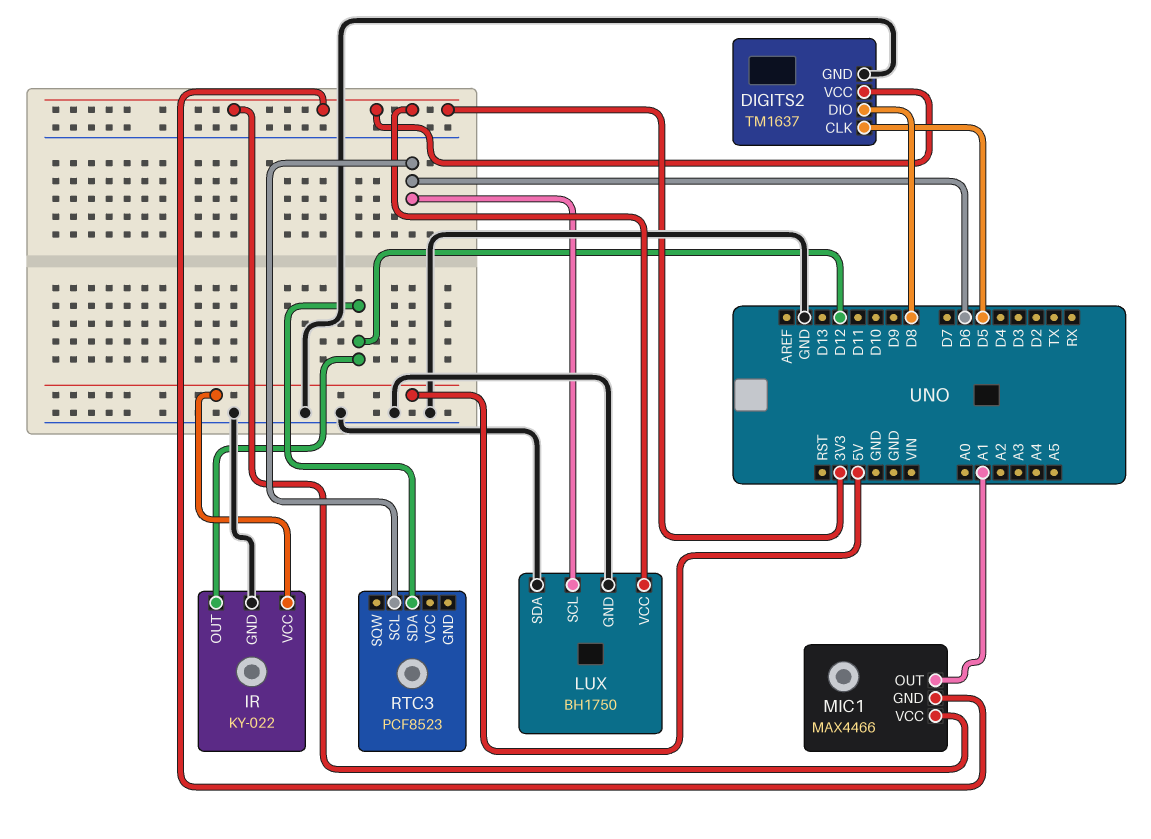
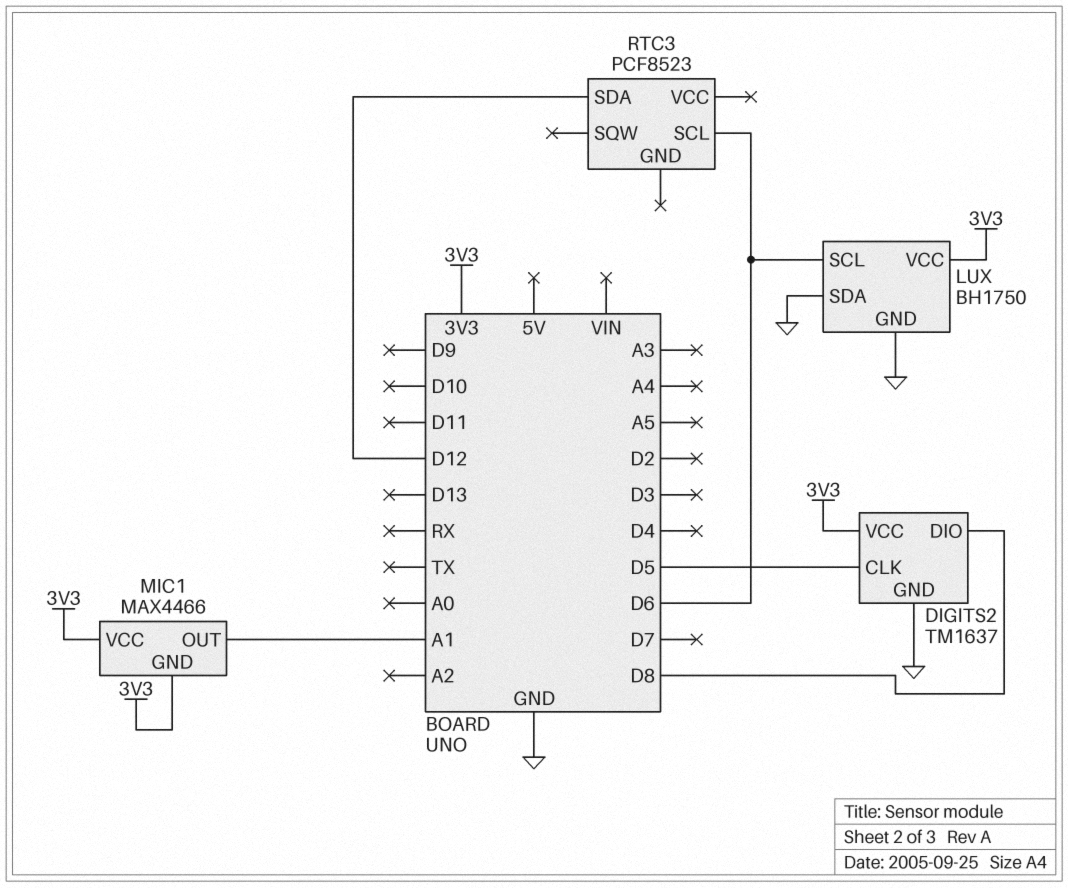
IR: KY-022 -> none
IR pin GND: GND -> none
IR pin OUT: D12 -> none
IR pin VCC: 5V -> none

